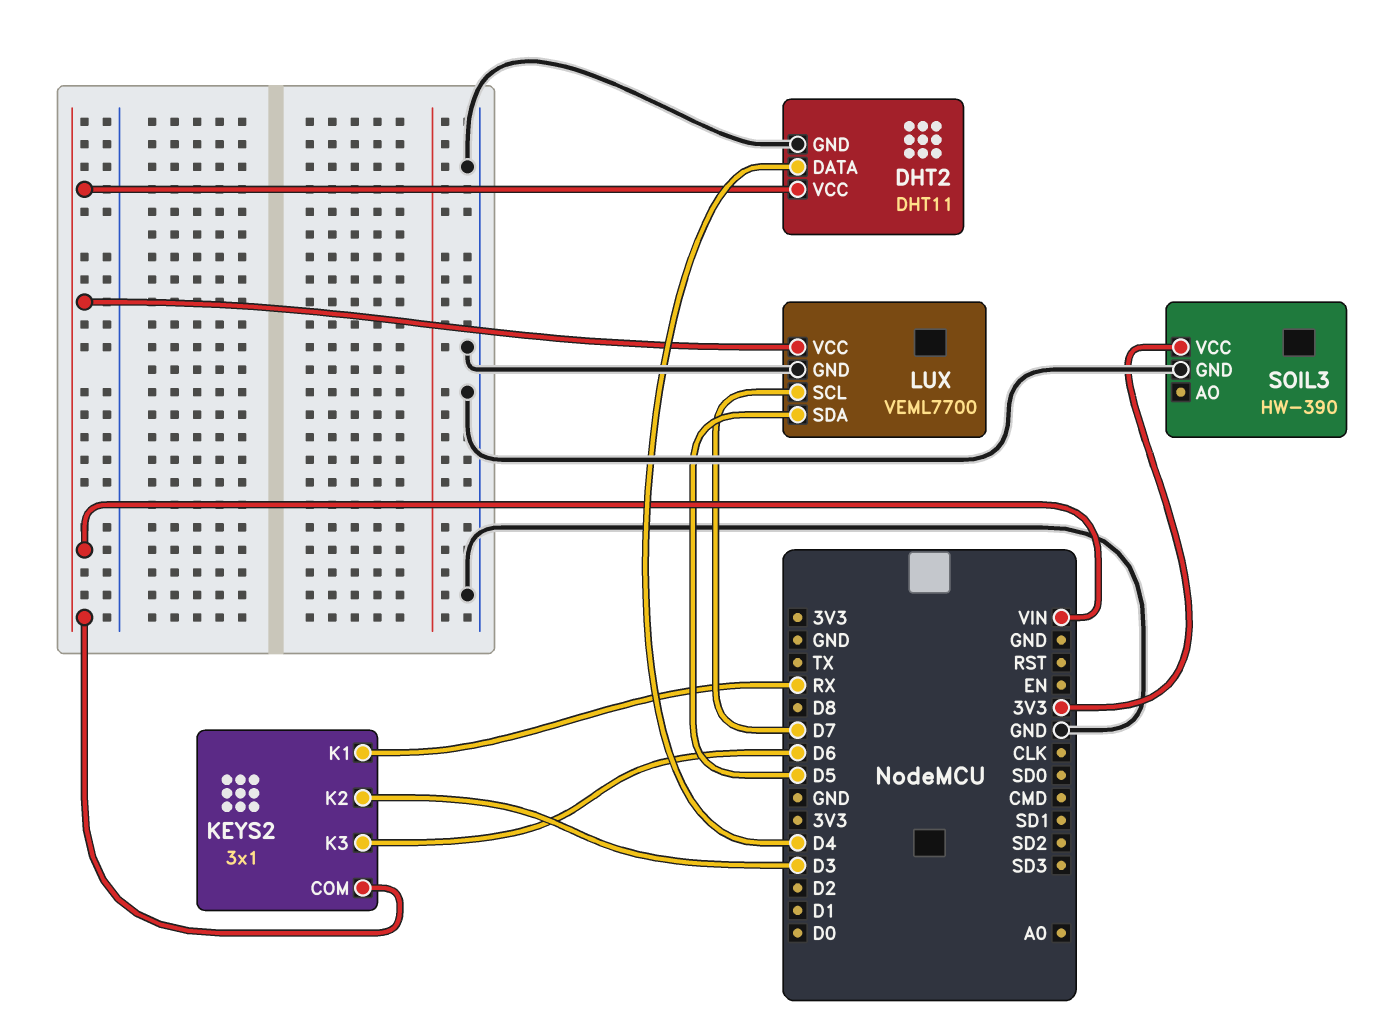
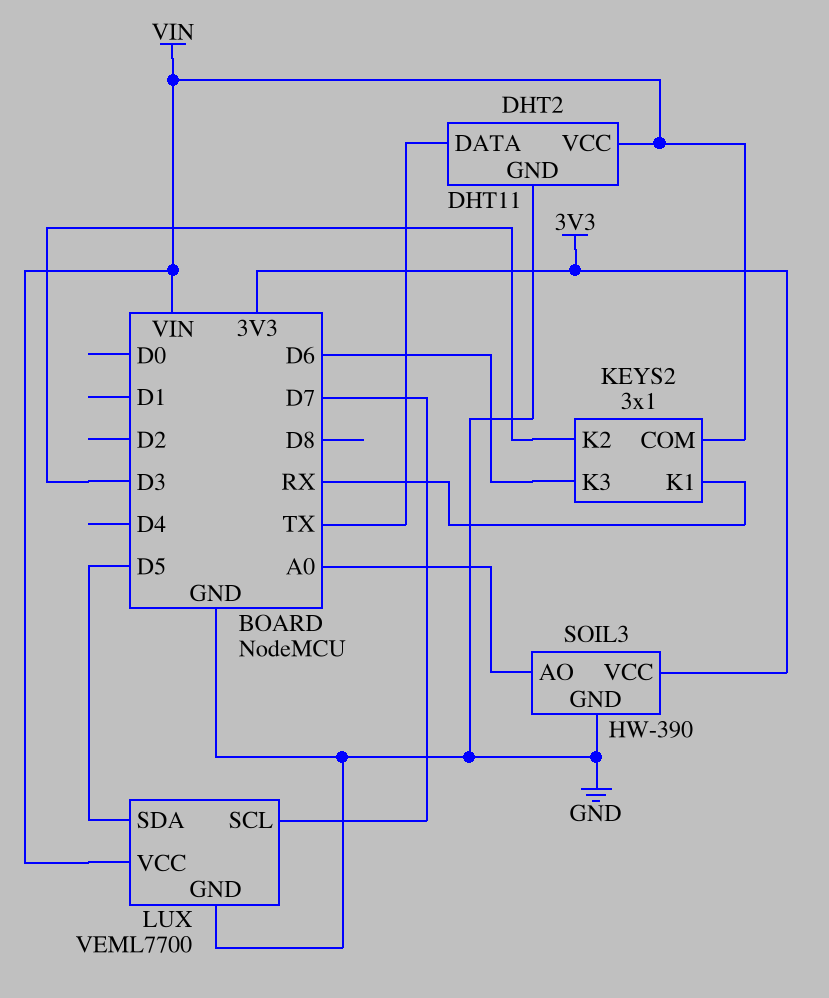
DHT2 pin DATA: D4 -> TX
SOIL3 pin AO: none -> A0

